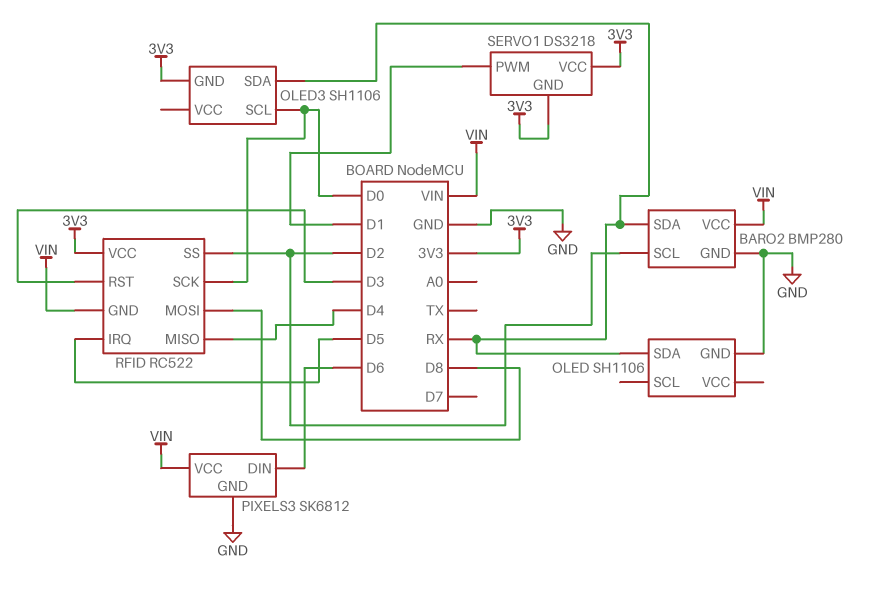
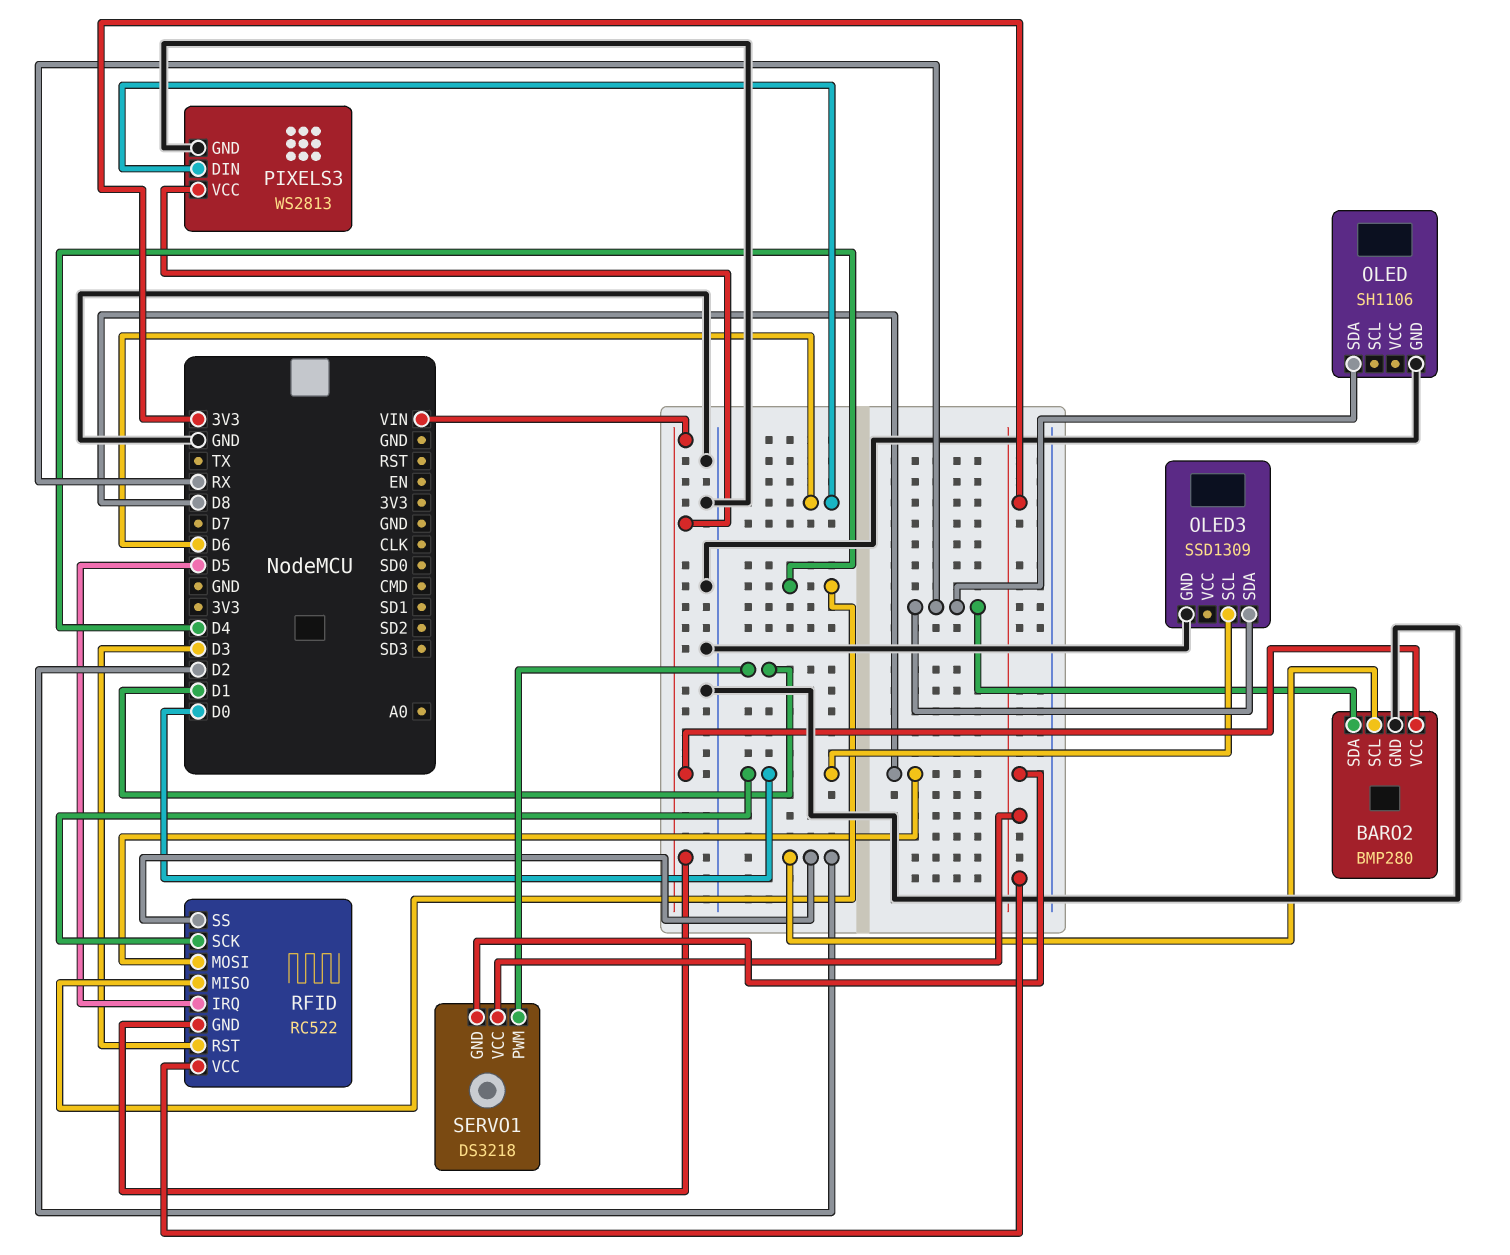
OLED3: SH1106 -> SSD1309
OLED3 pin GND: 3V3 -> GND
PIXELS3: SK6812 -> WS2813

